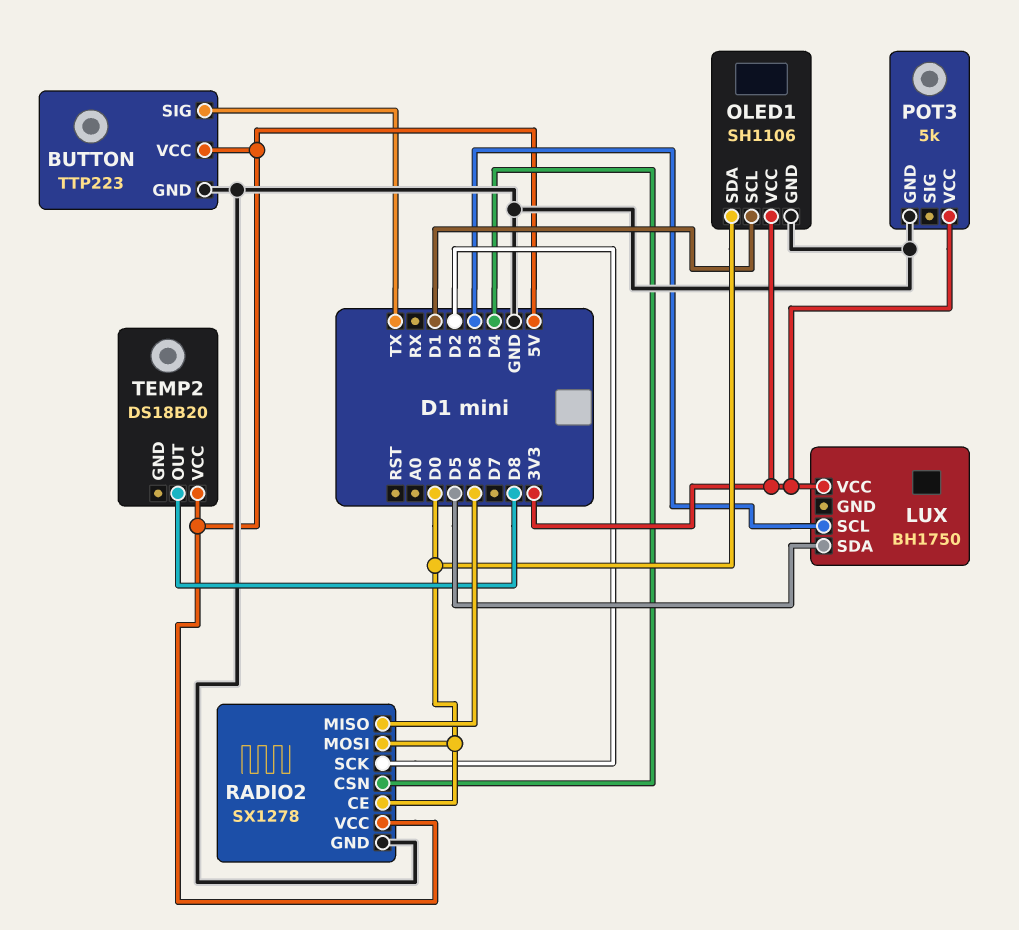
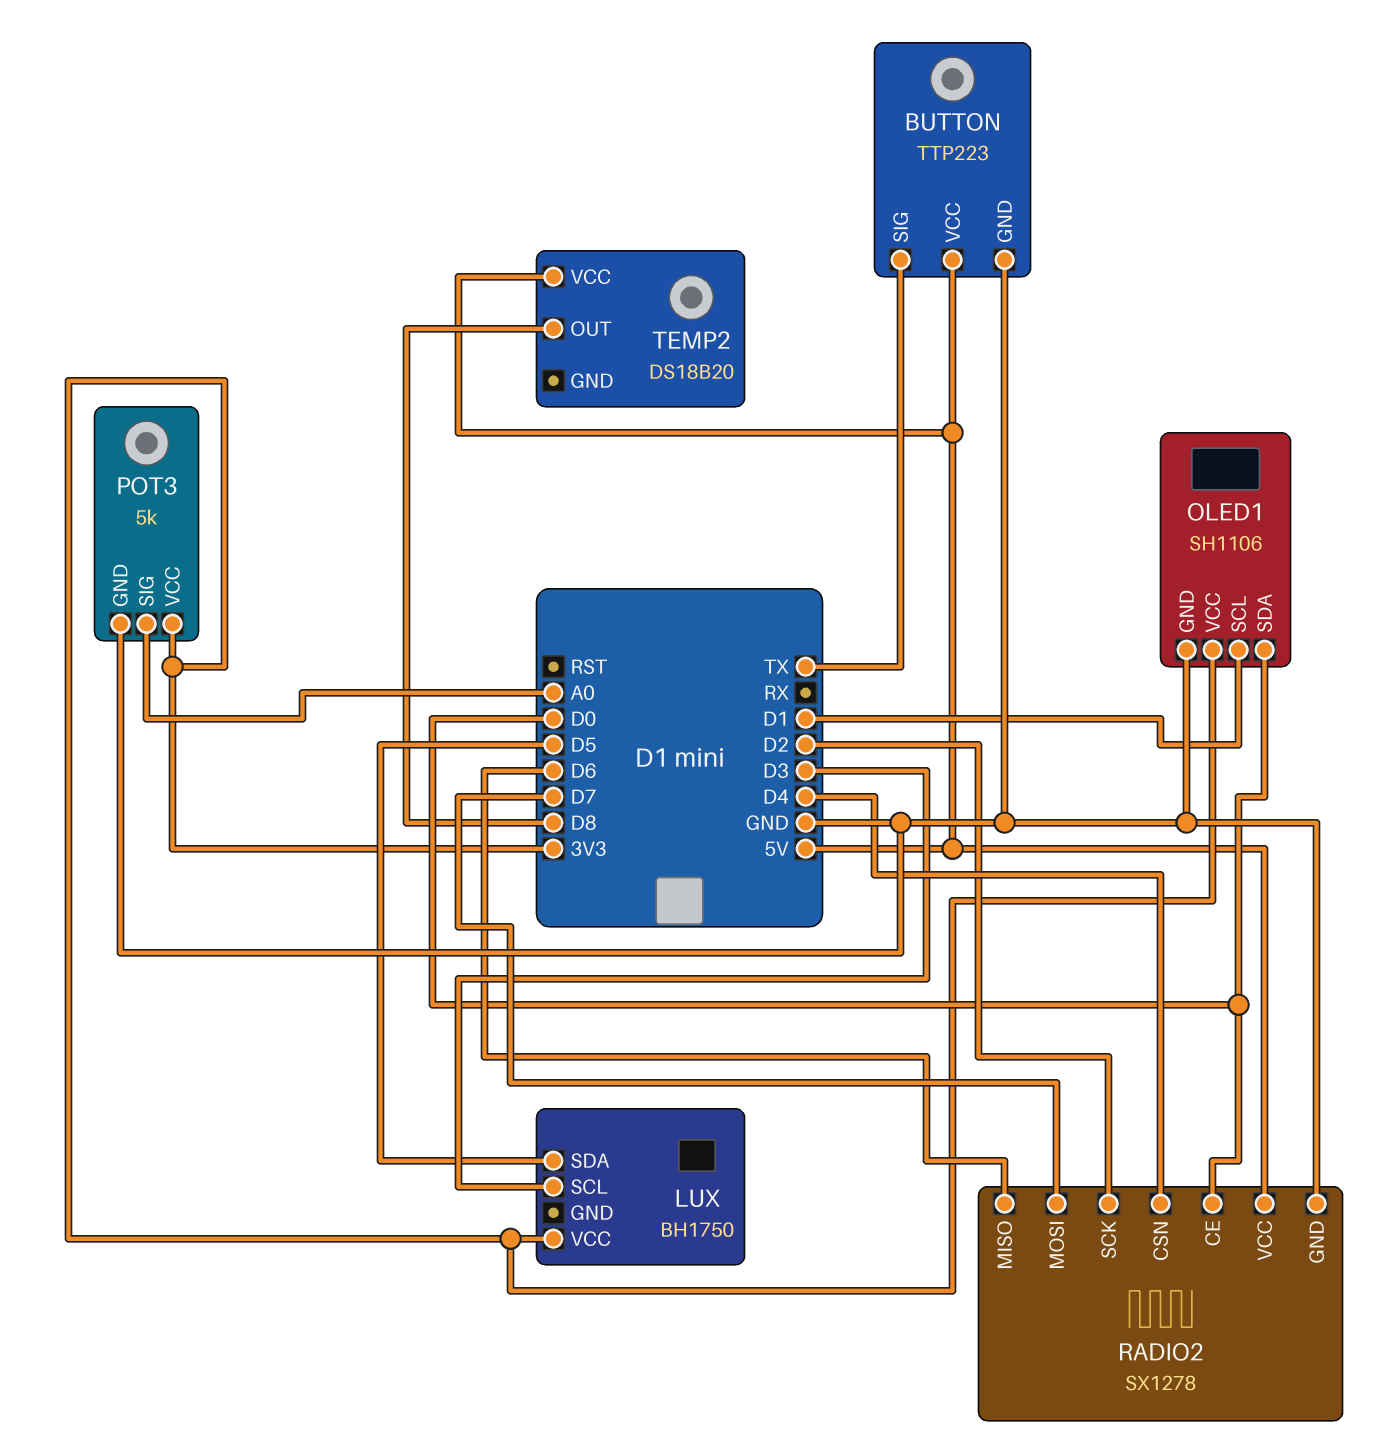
POT3 pin SIG: none -> A0
RADIO2 pin MOSI: D0 -> D7

